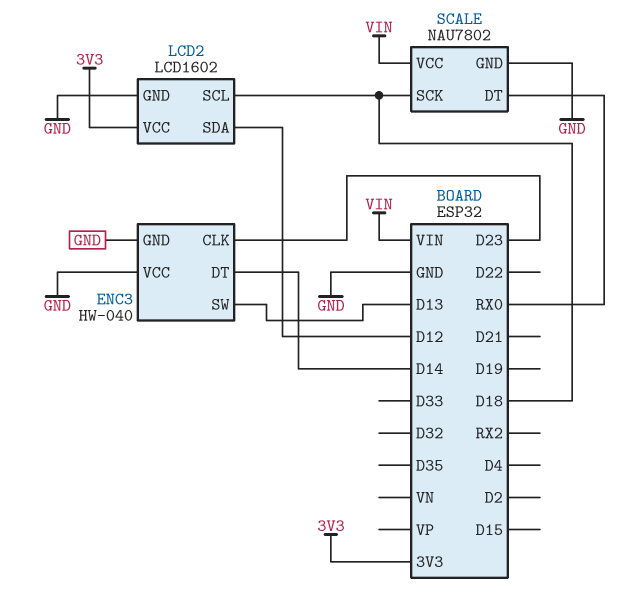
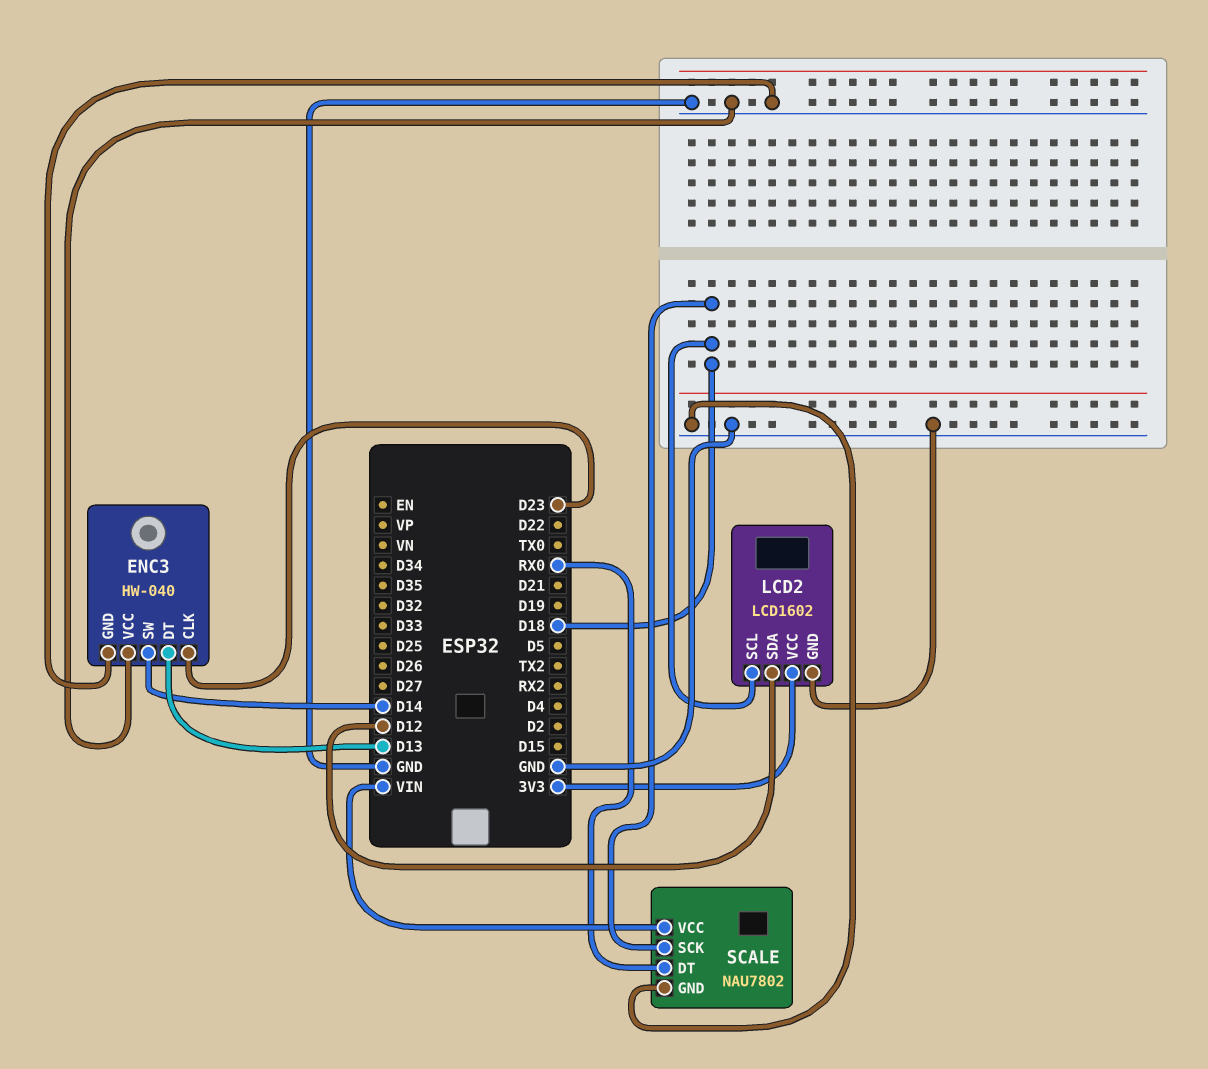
ENC3 pin DT: D14 -> D13
ENC3 pin SW: D13 -> D14

